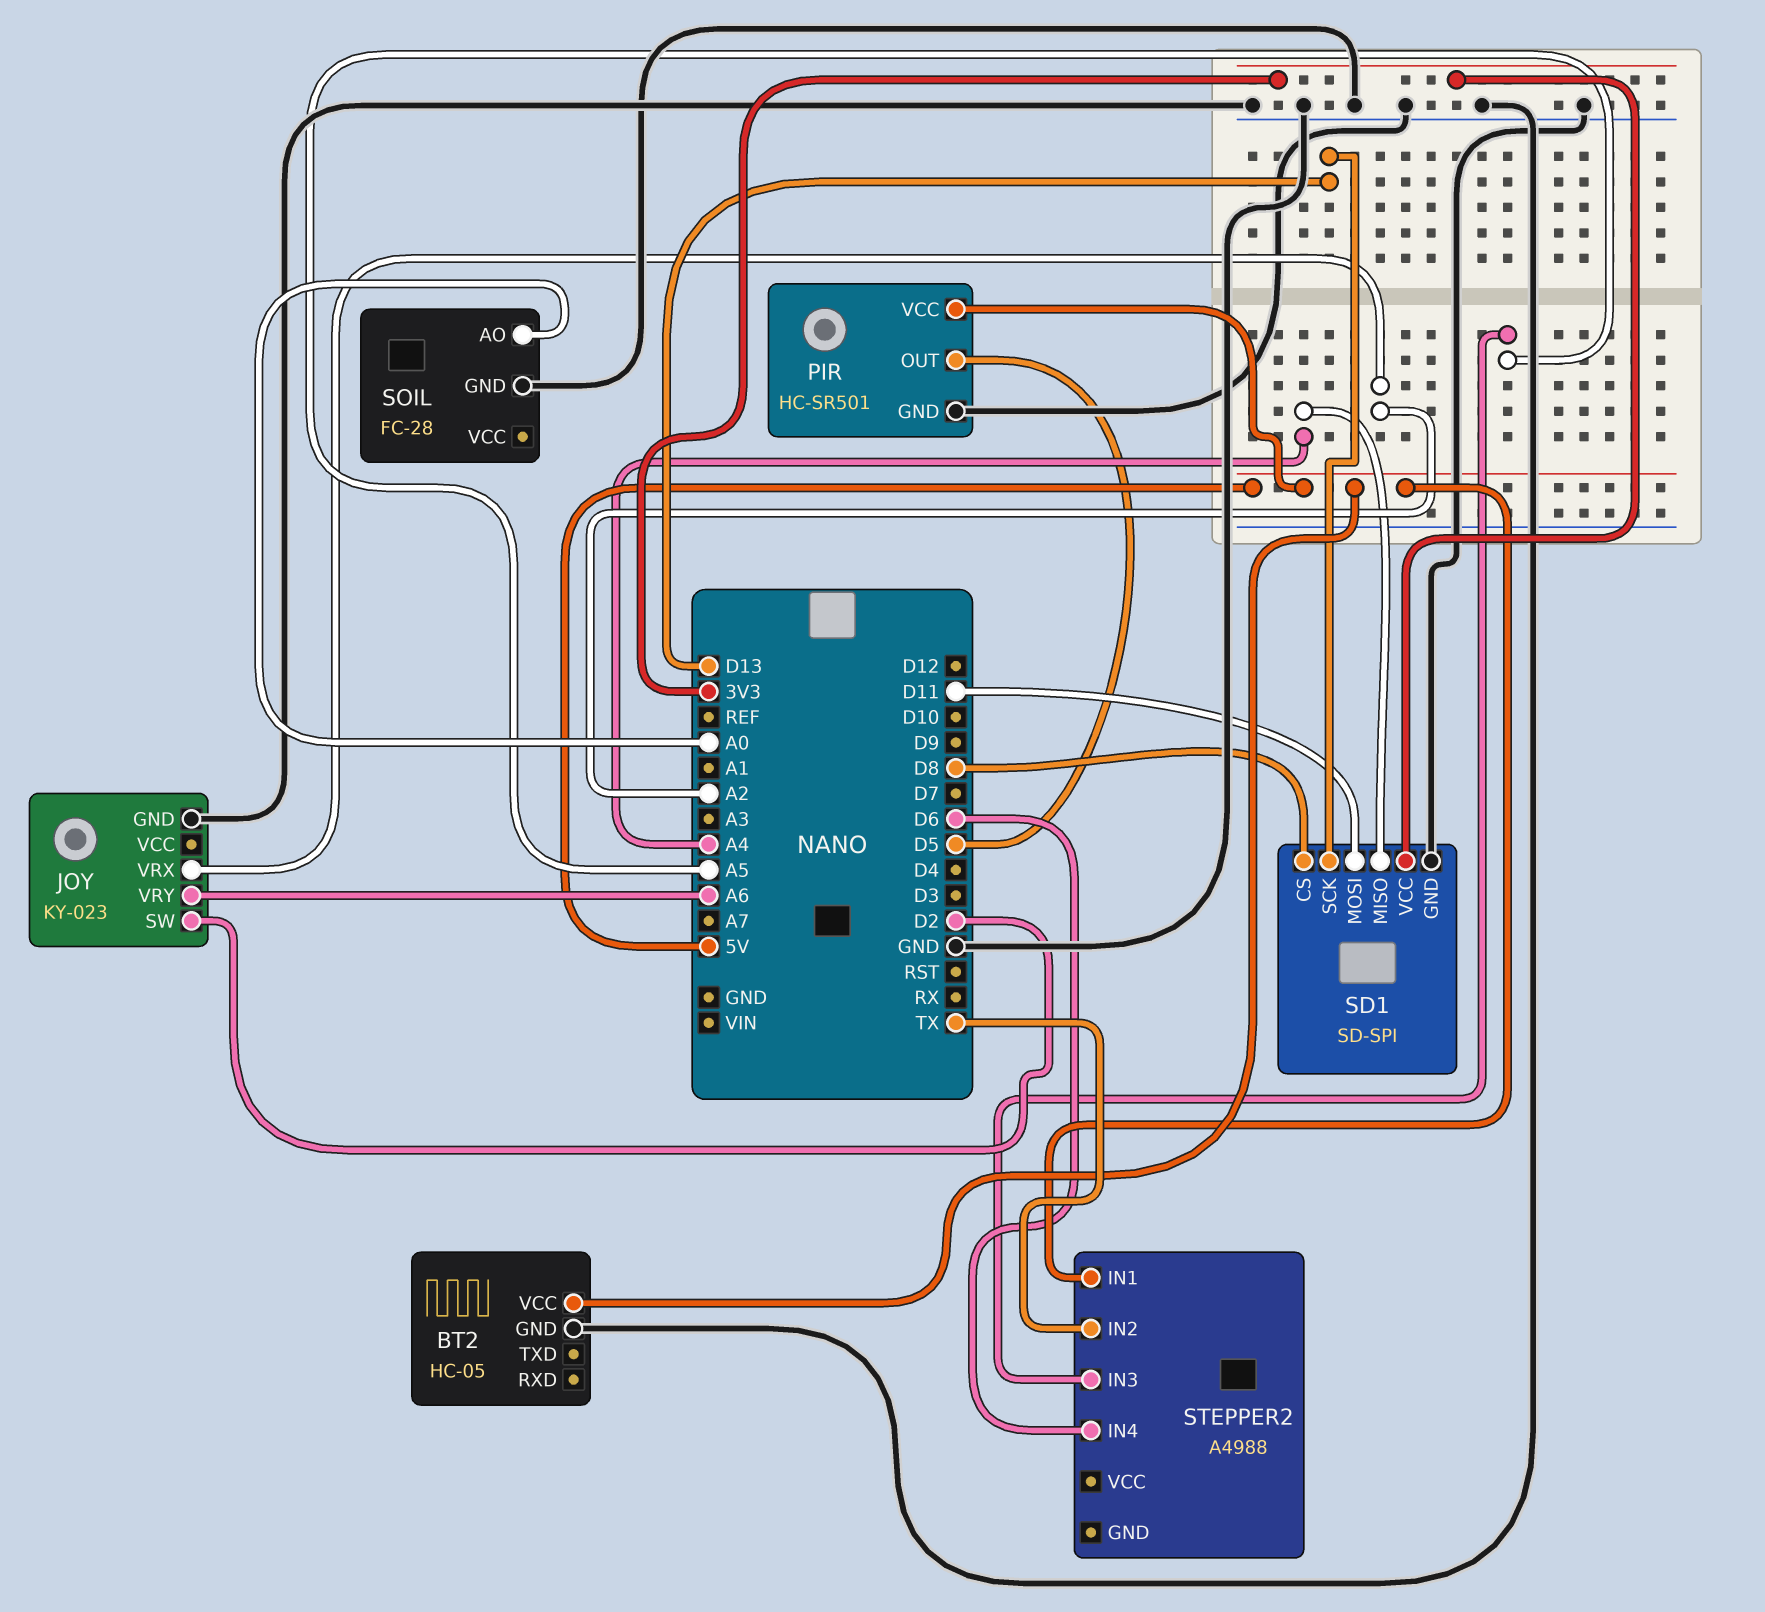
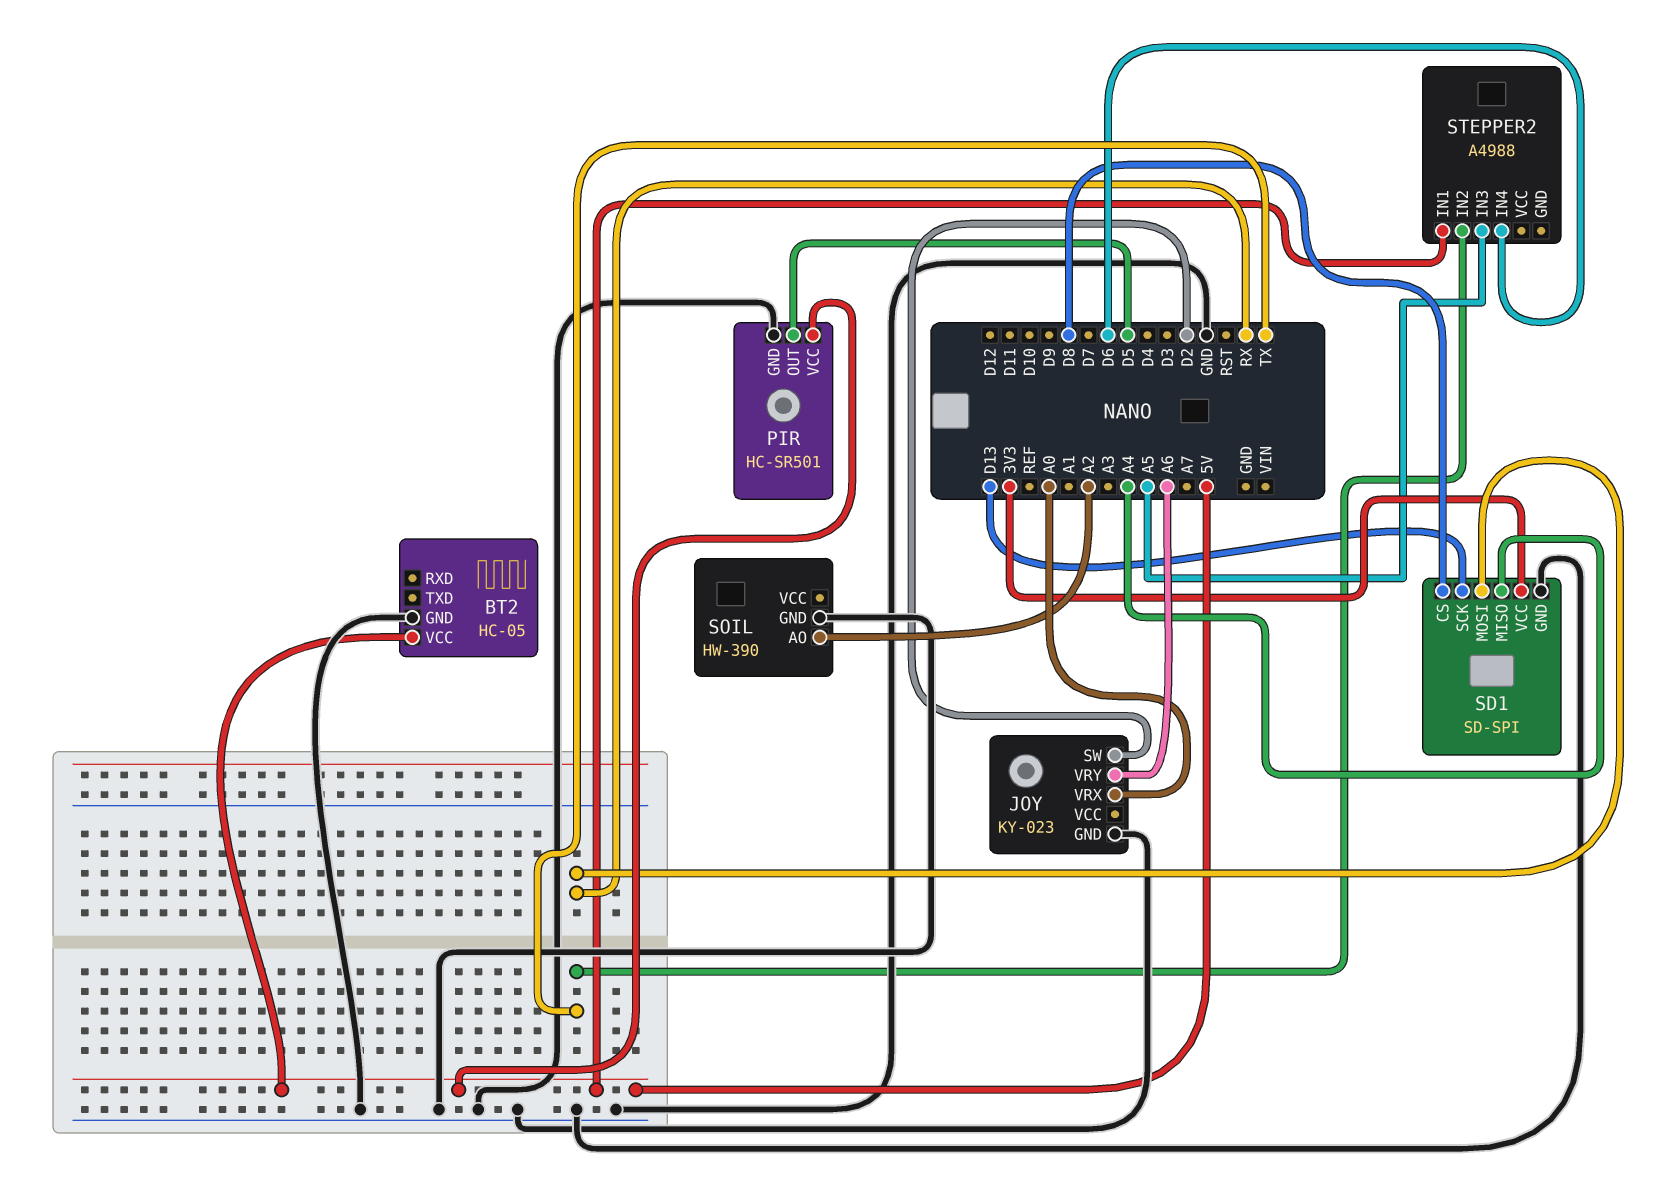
JOY pin VRX: A2 -> A0
SD1 pin MOSI: D11 -> RX
SOIL: FC-28 -> HW-390
SOIL pin AO: A0 -> A2

